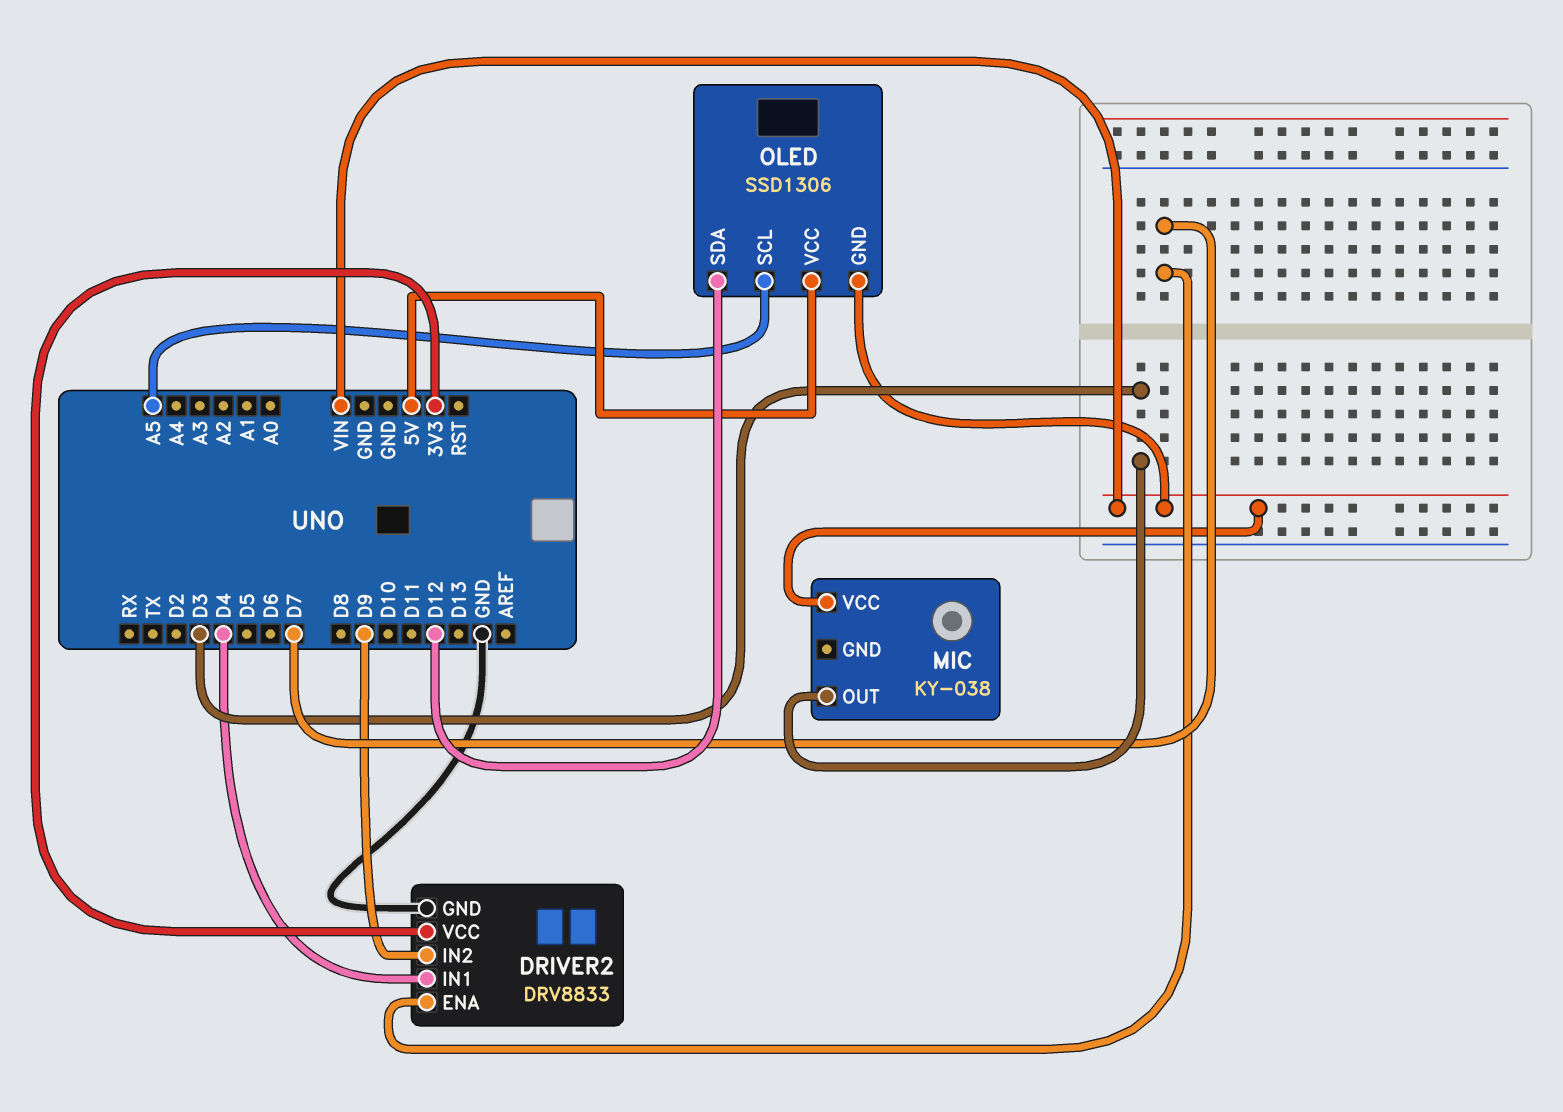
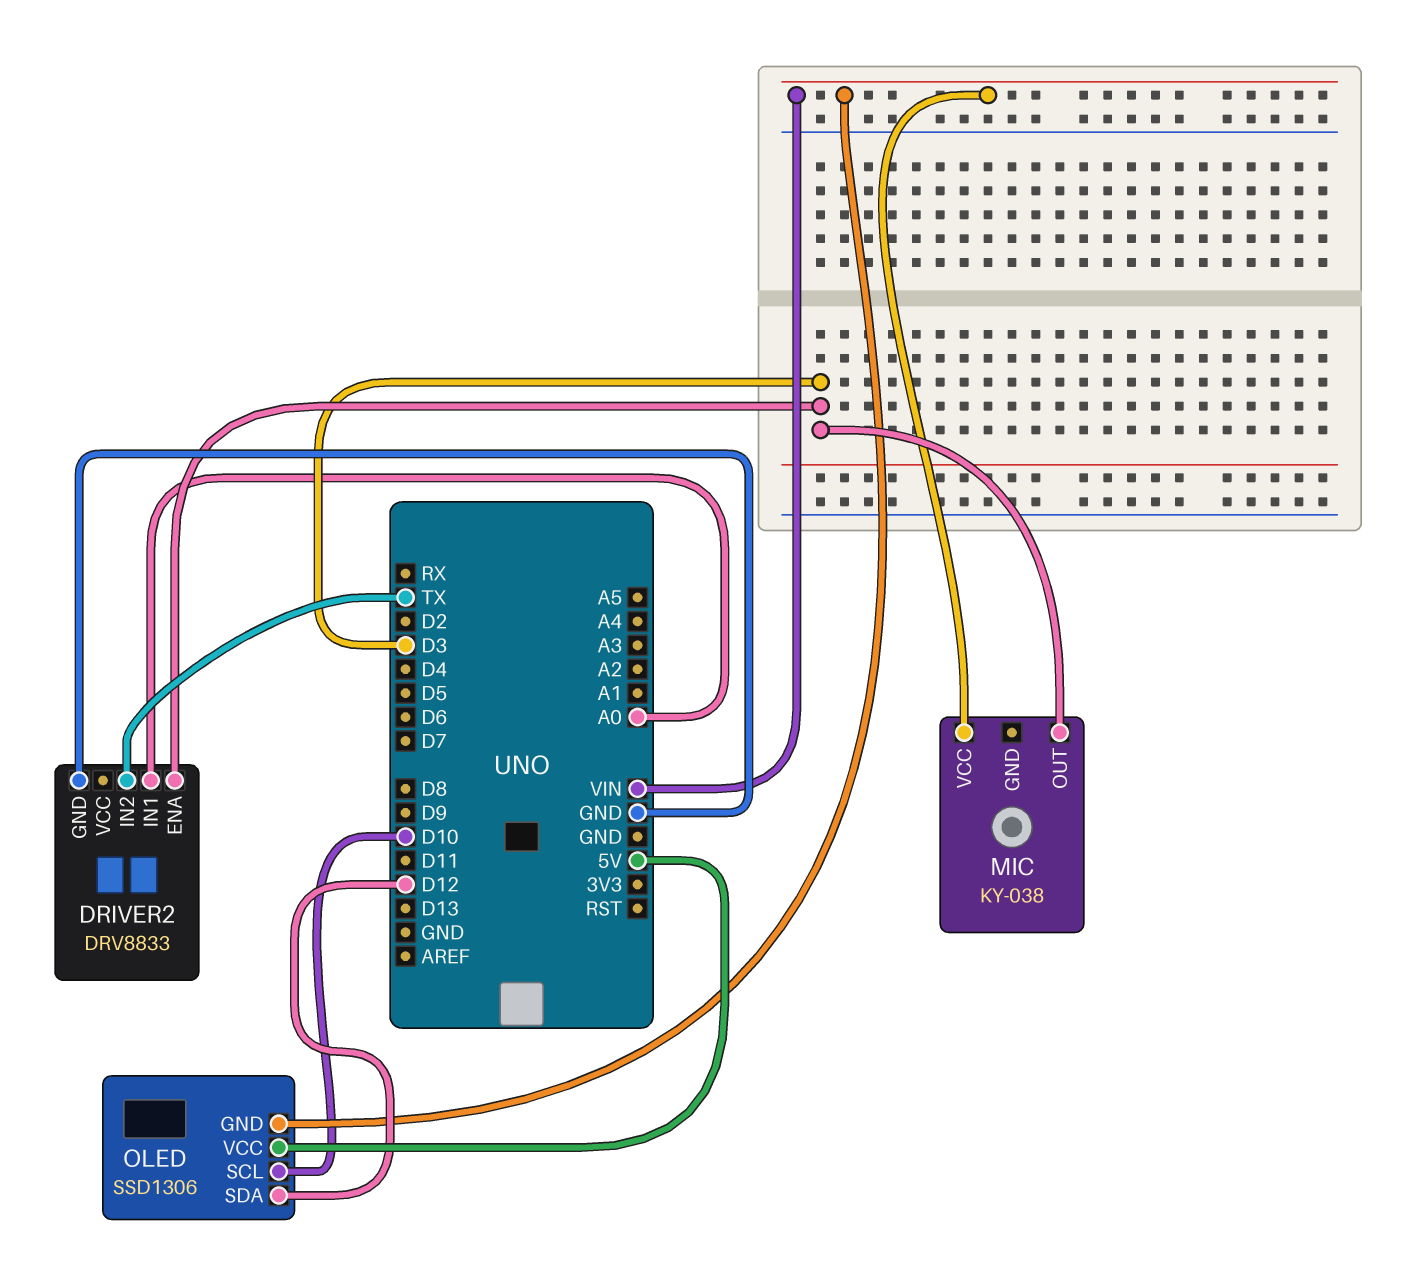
DRIVER2 pin ENA: D7 -> D3
DRIVER2 pin IN1: D4 -> A0
DRIVER2 pin IN2: D9 -> TX
DRIVER2 pin VCC: 3V3 -> none
OLED pin SCL: A5 -> D10

